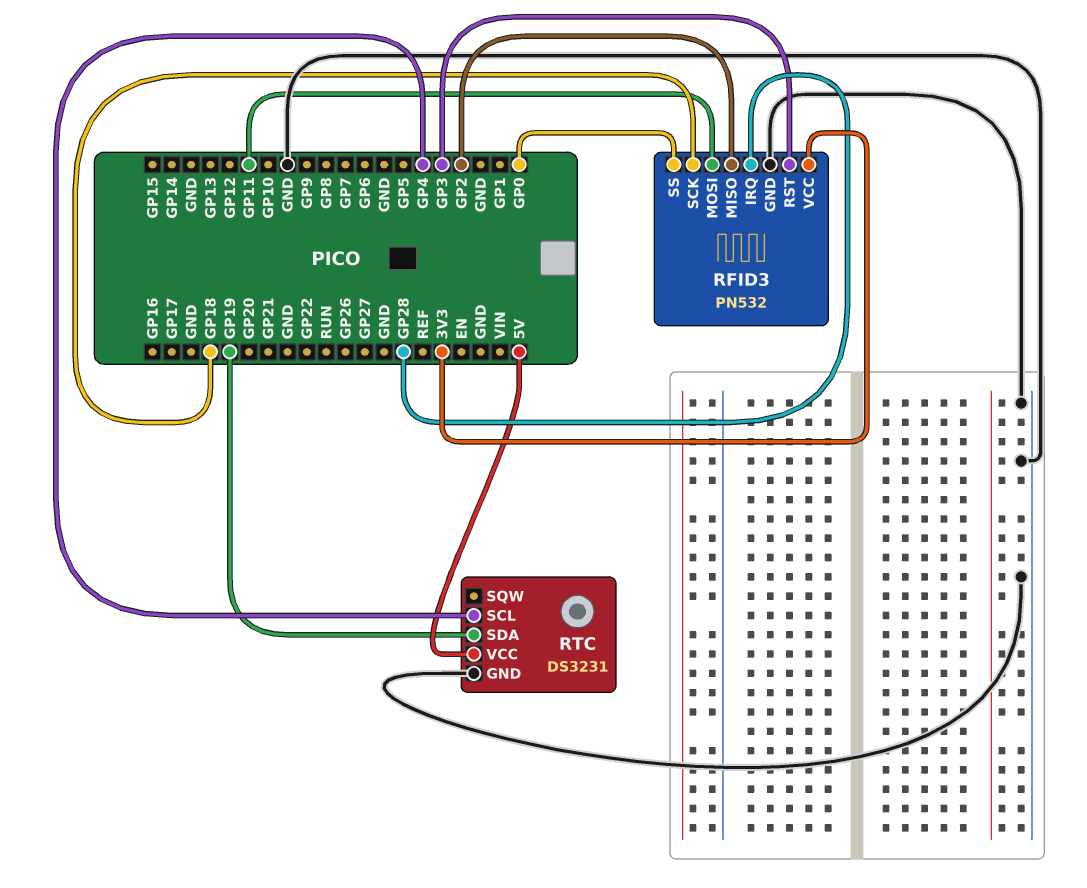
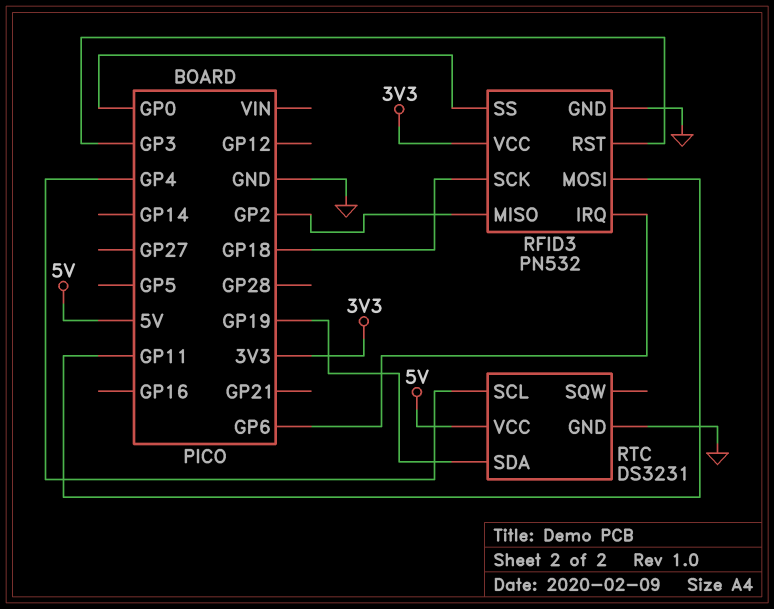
RFID3 pin IRQ: GP28 -> GP6

